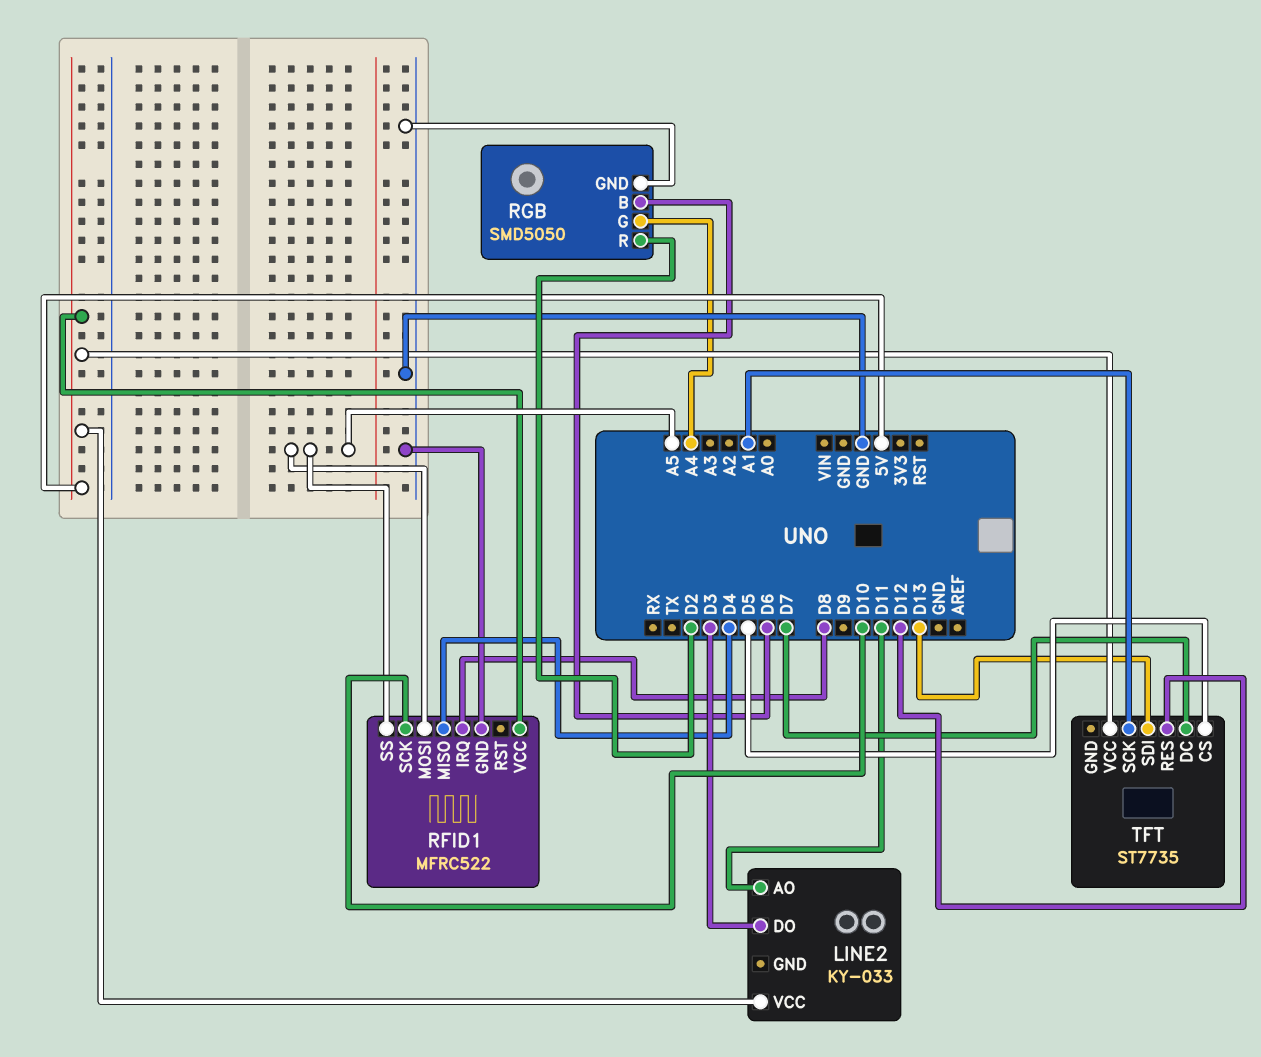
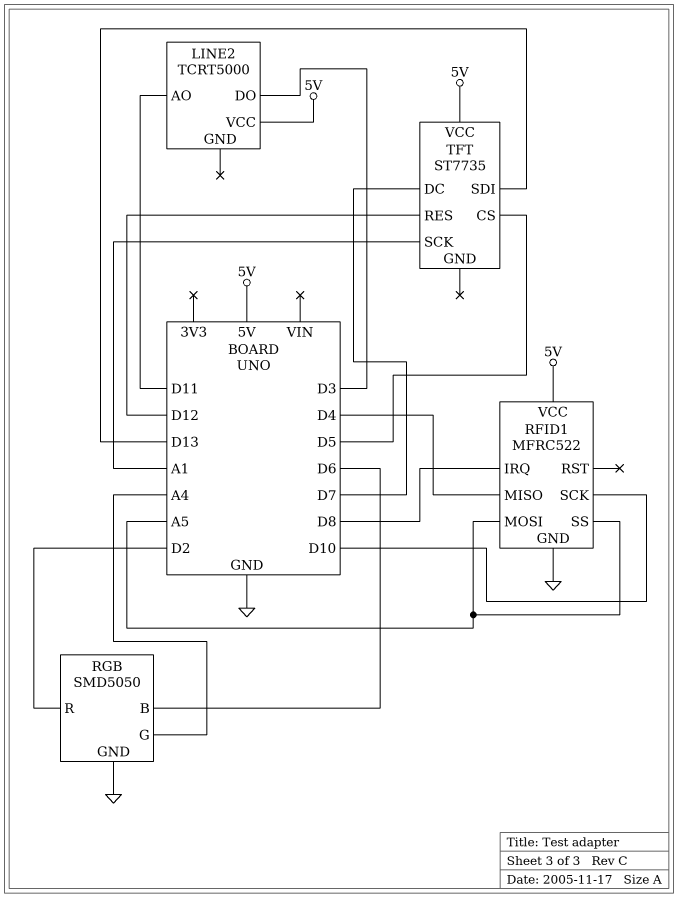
LINE2: KY-033 -> TCRT5000

